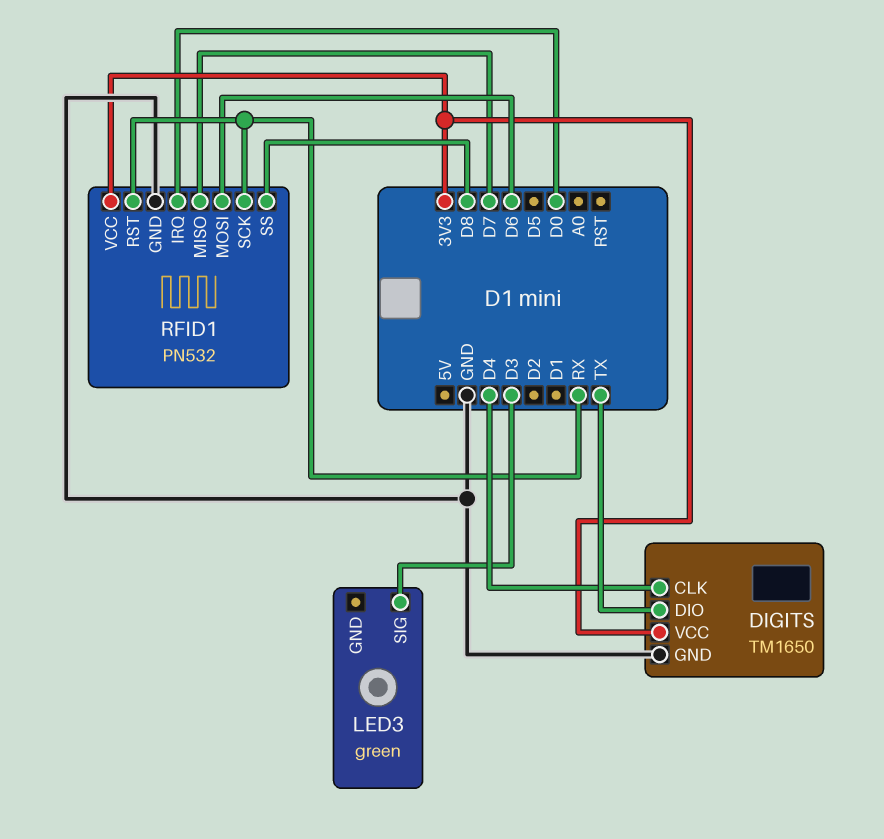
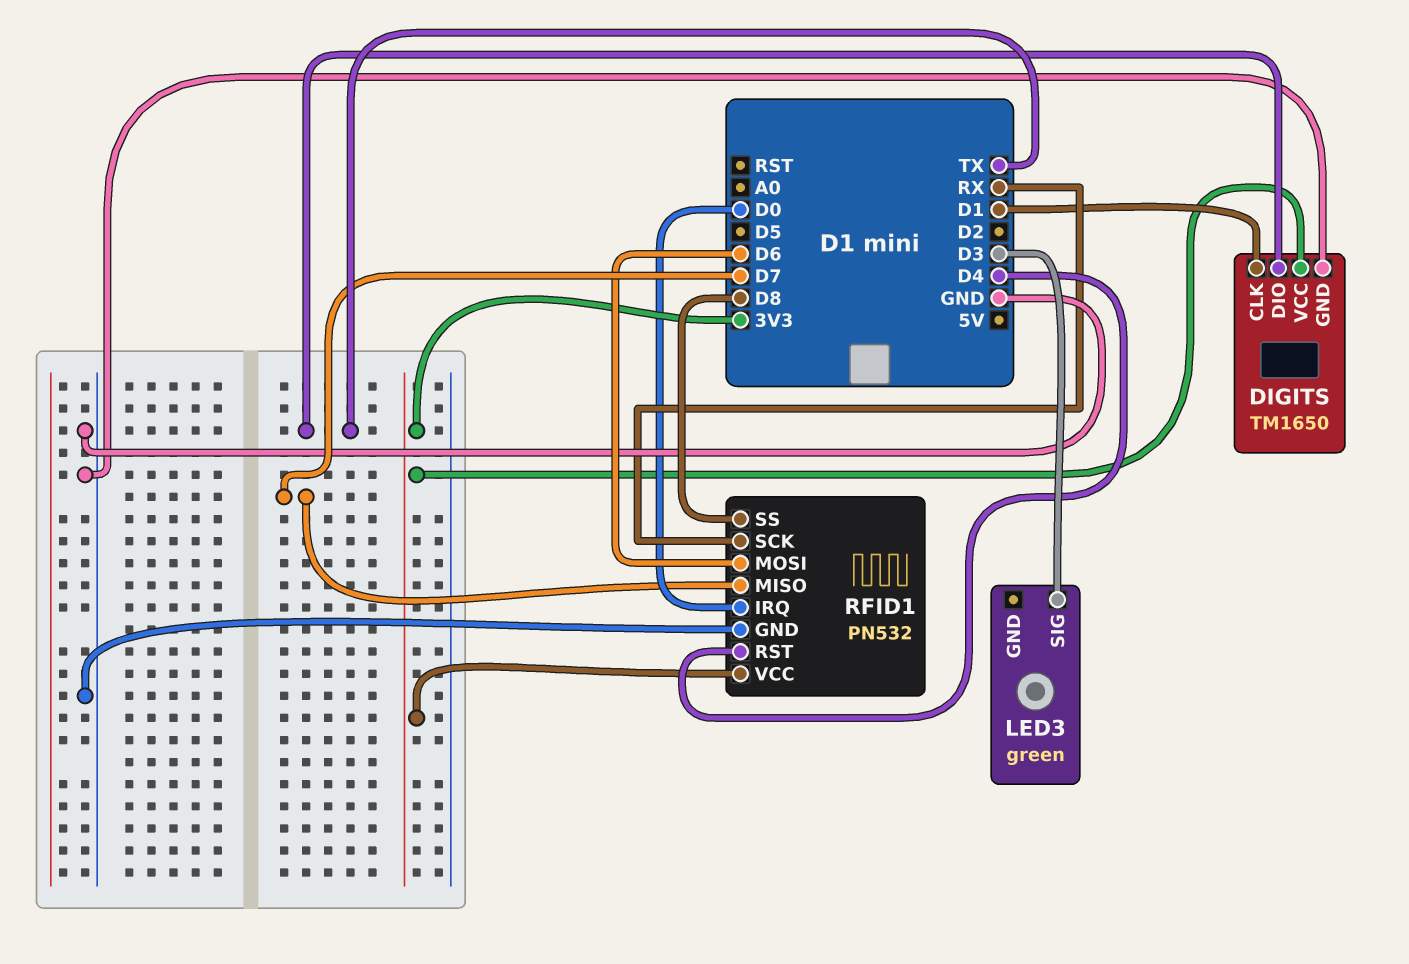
DIGITS pin CLK: D4 -> D1
RFID1 pin RST: RX -> D4

